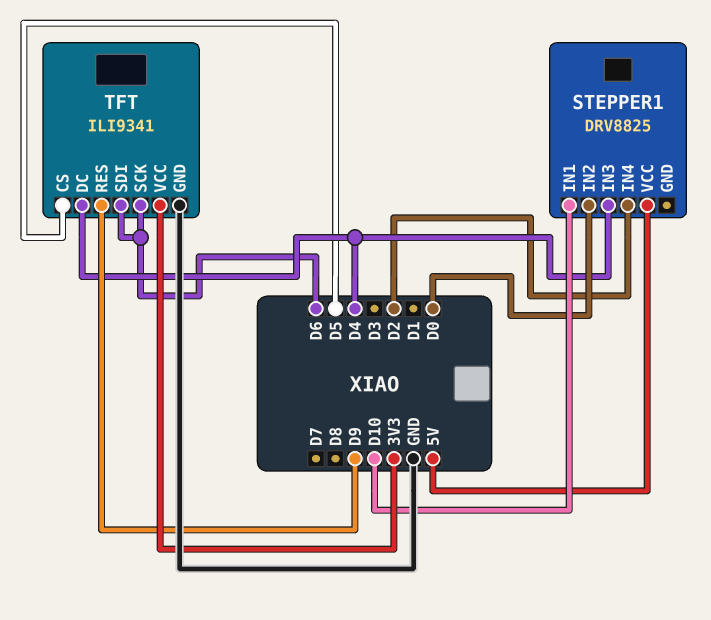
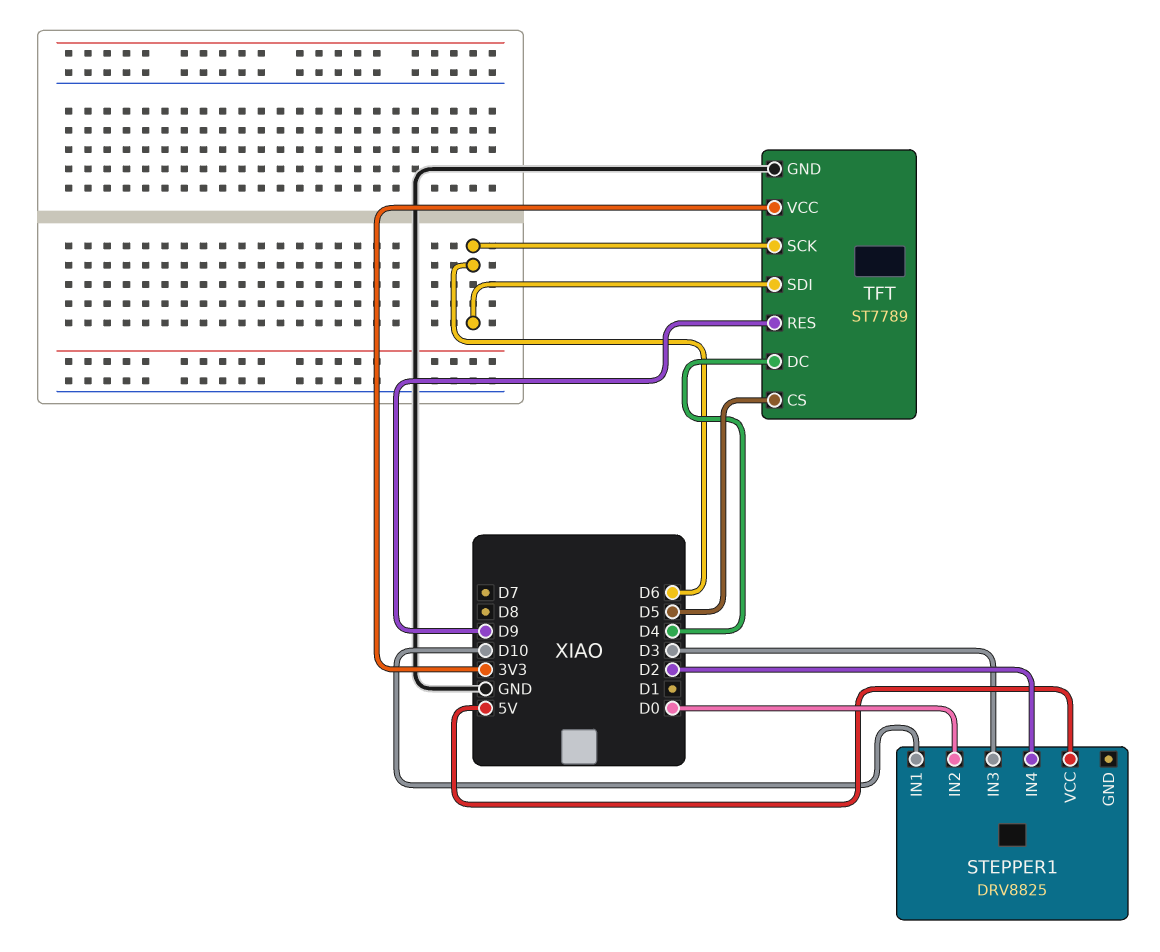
STEPPER1 pin IN3: D4 -> D3
TFT: ILI9341 -> ST7789

